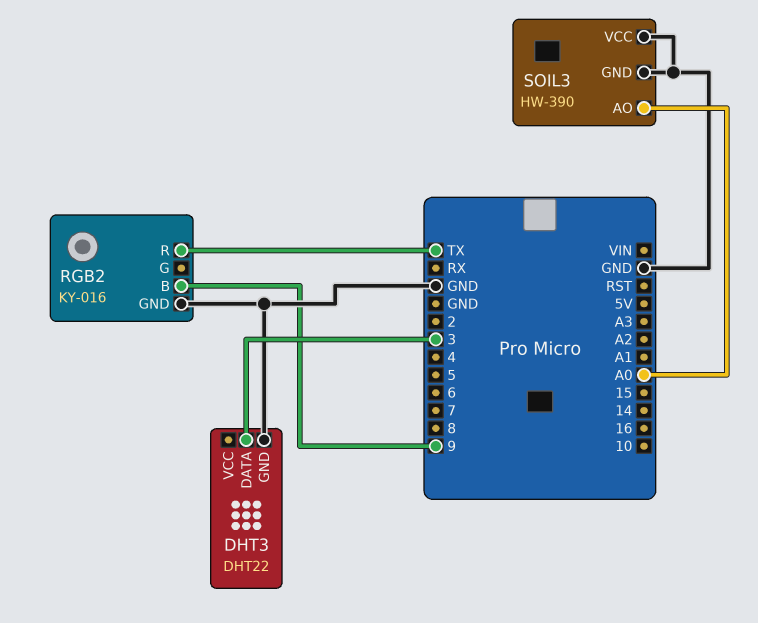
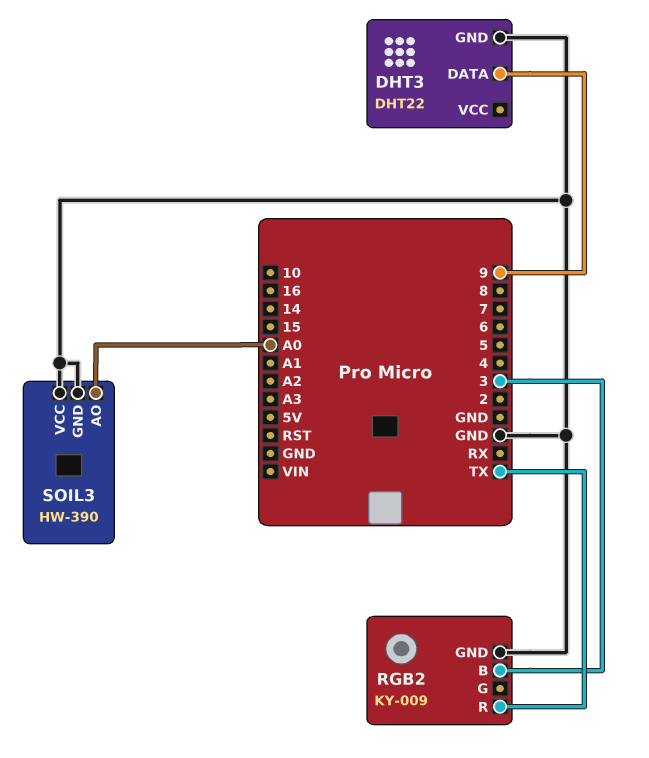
DHT3 pin DATA: 3 -> 9
RGB2: KY-016 -> KY-009
RGB2 pin B: 9 -> 3

